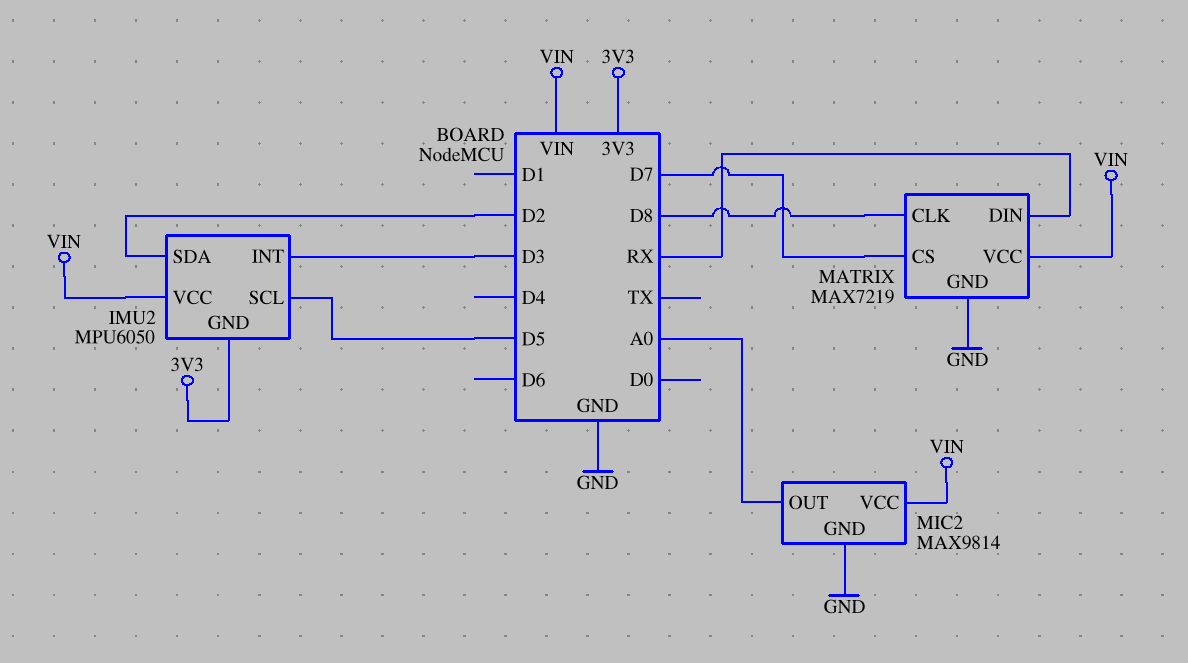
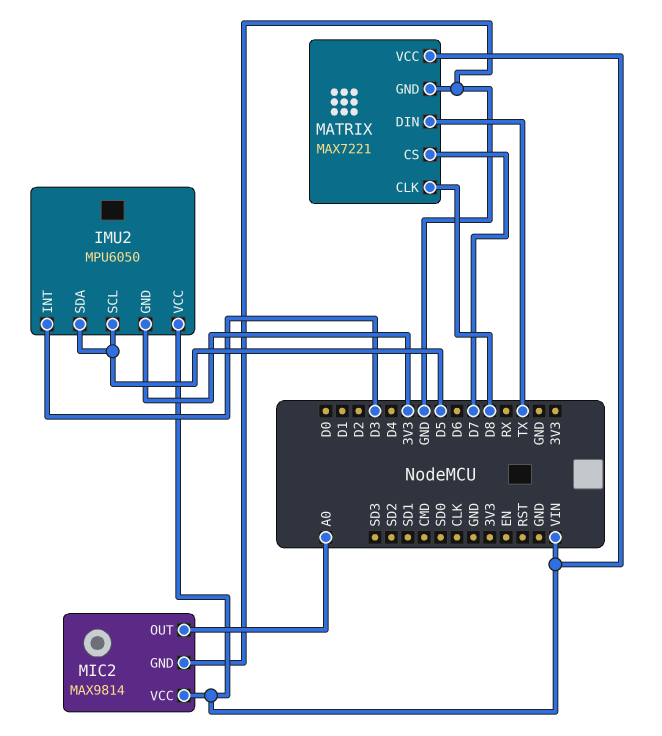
IMU2 pin SDA: D2 -> D5
MATRIX: MAX7219 -> MAX7221
MATRIX pin DIN: RX -> TX

